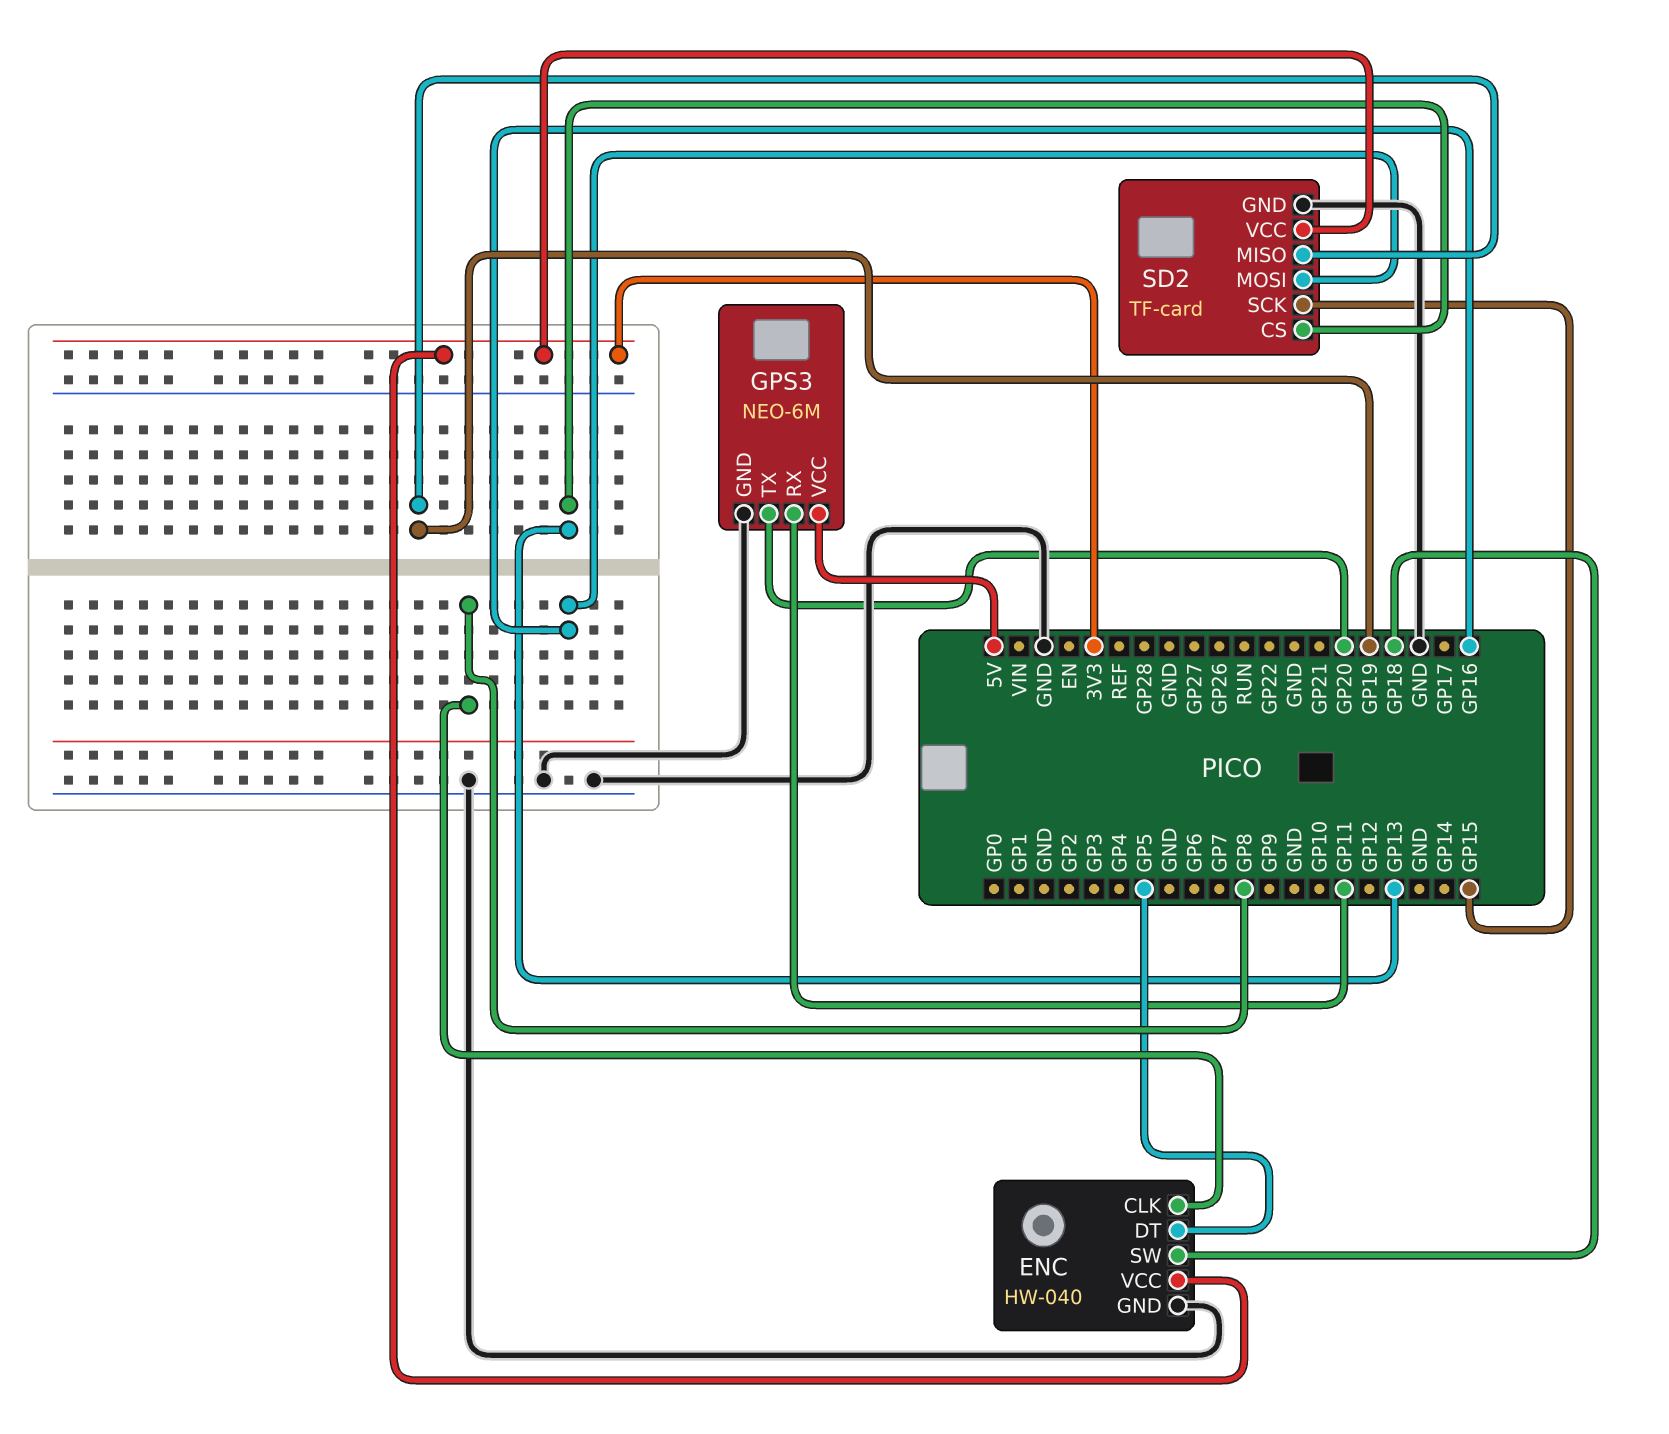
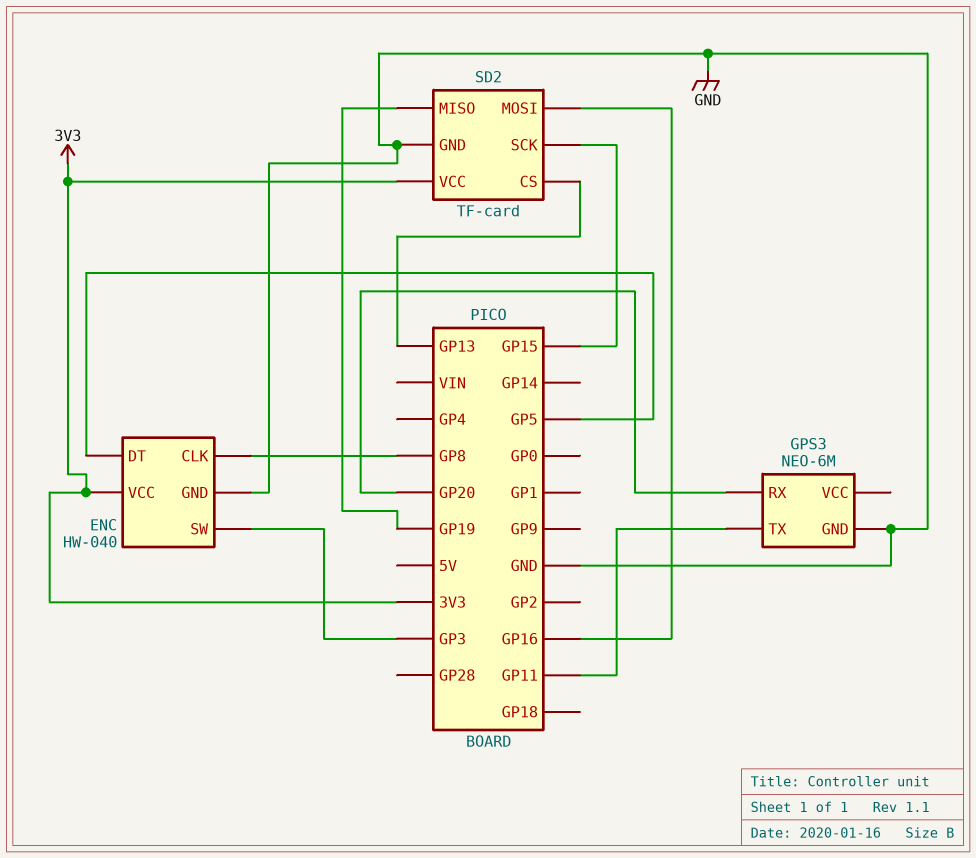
ENC pin SW: GP18 -> GP3
GPS3 pin RX: GP11 -> GP20
GPS3 pin TX: GP20 -> GP11
GPS3 pin VCC: 5V -> none

